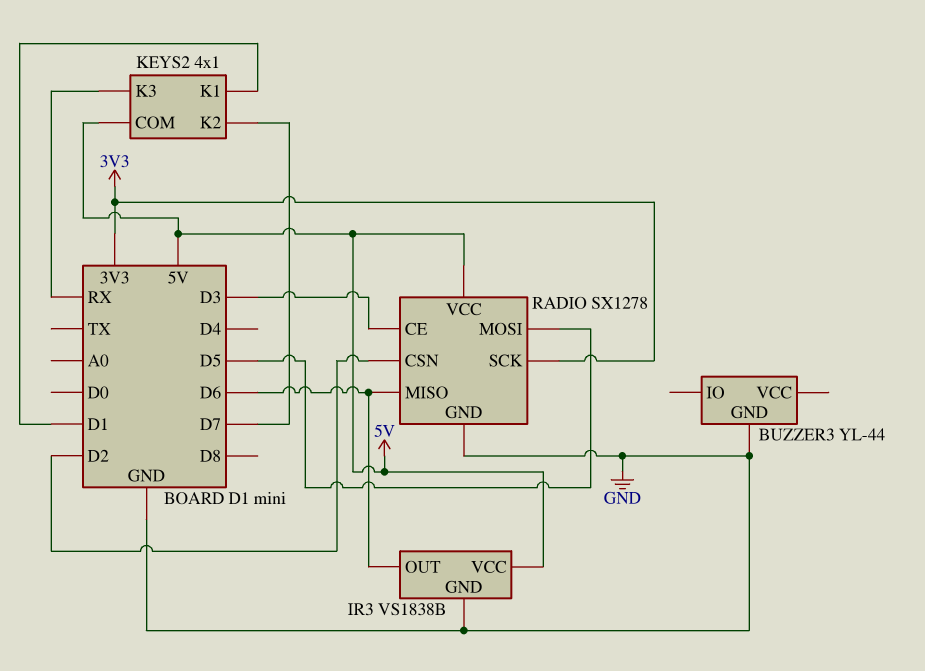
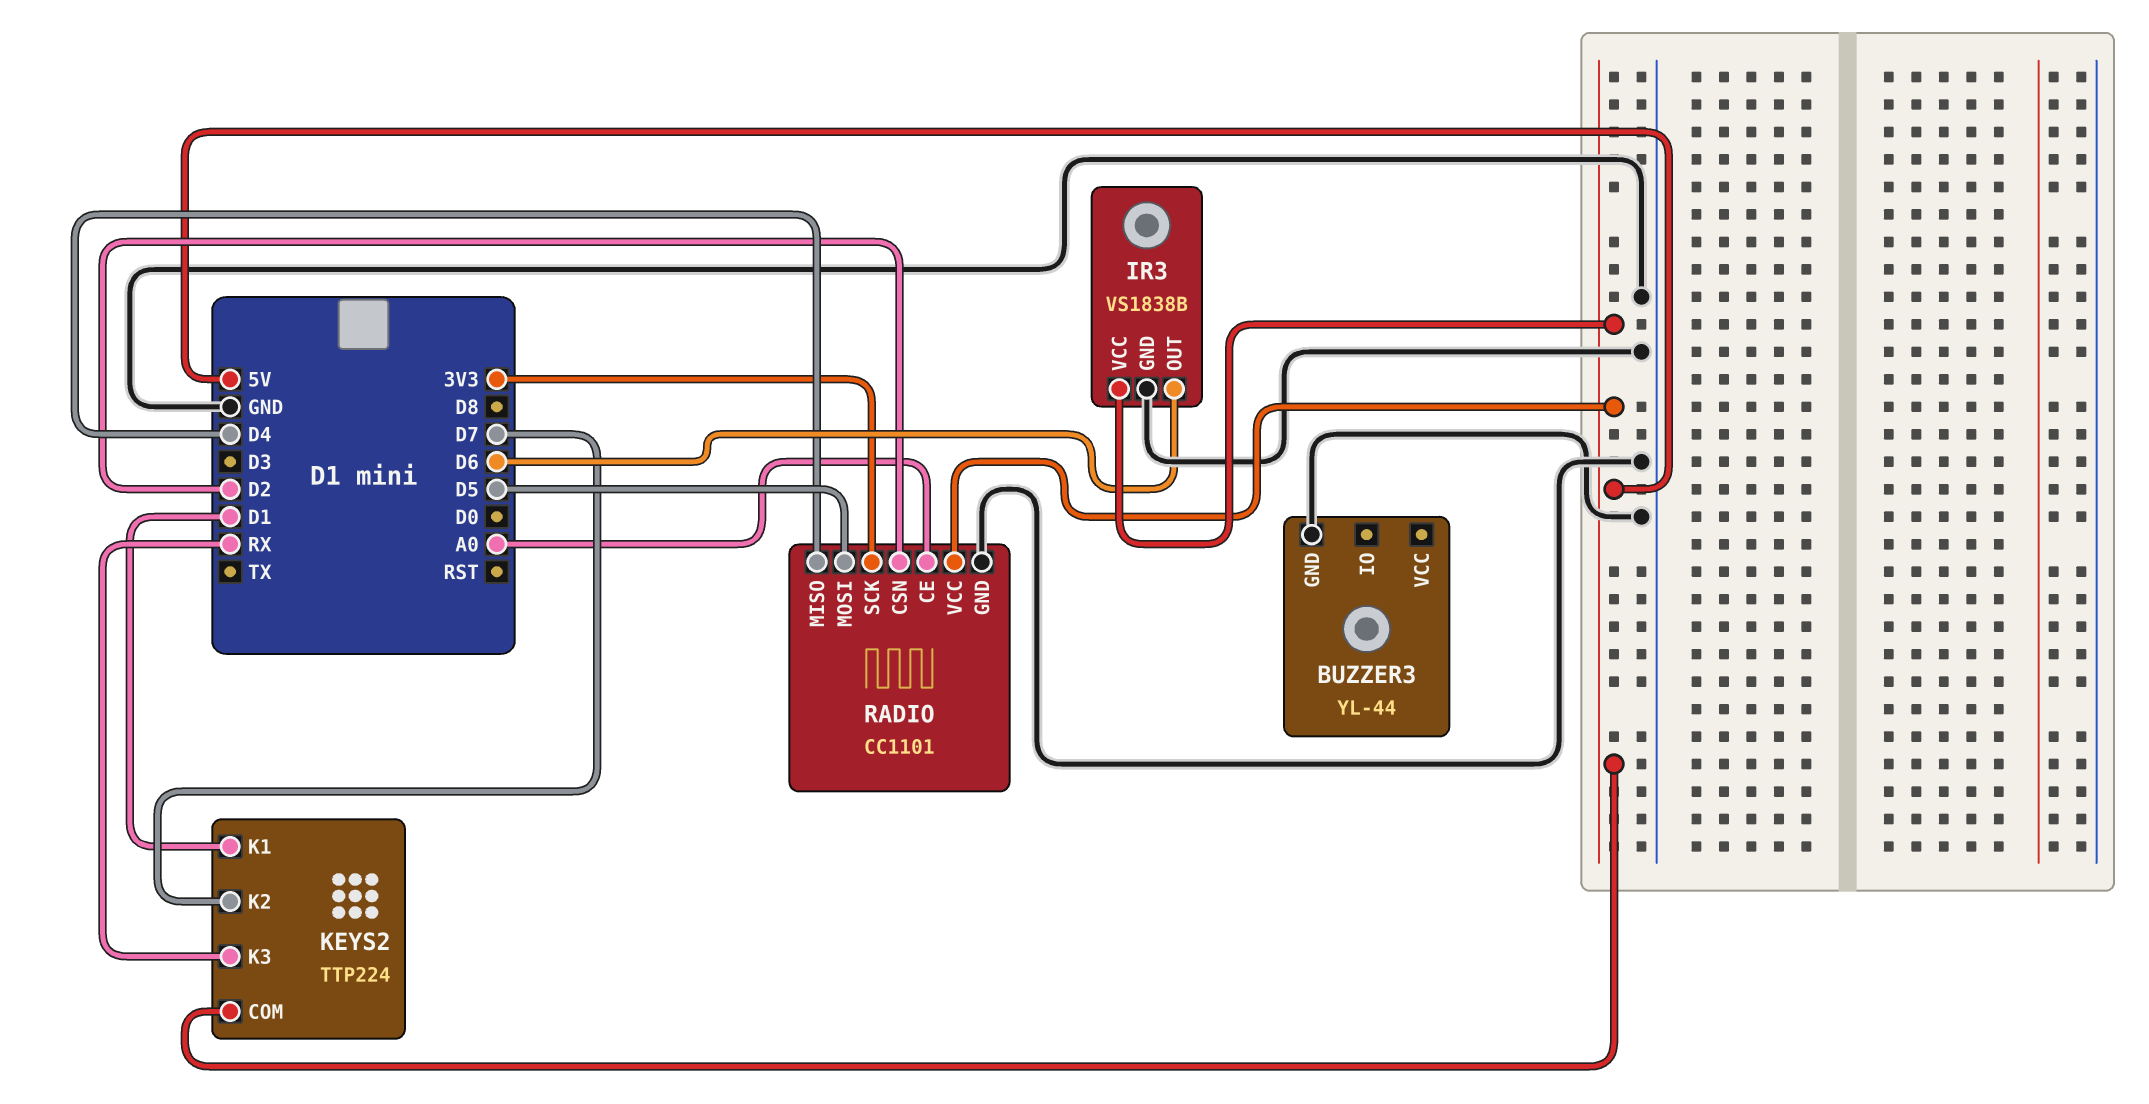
KEYS2: 4x1 -> TTP224
RADIO: SX1278 -> CC1101
RADIO pin CE: D3 -> A0
RADIO pin MISO: D6 -> D4

